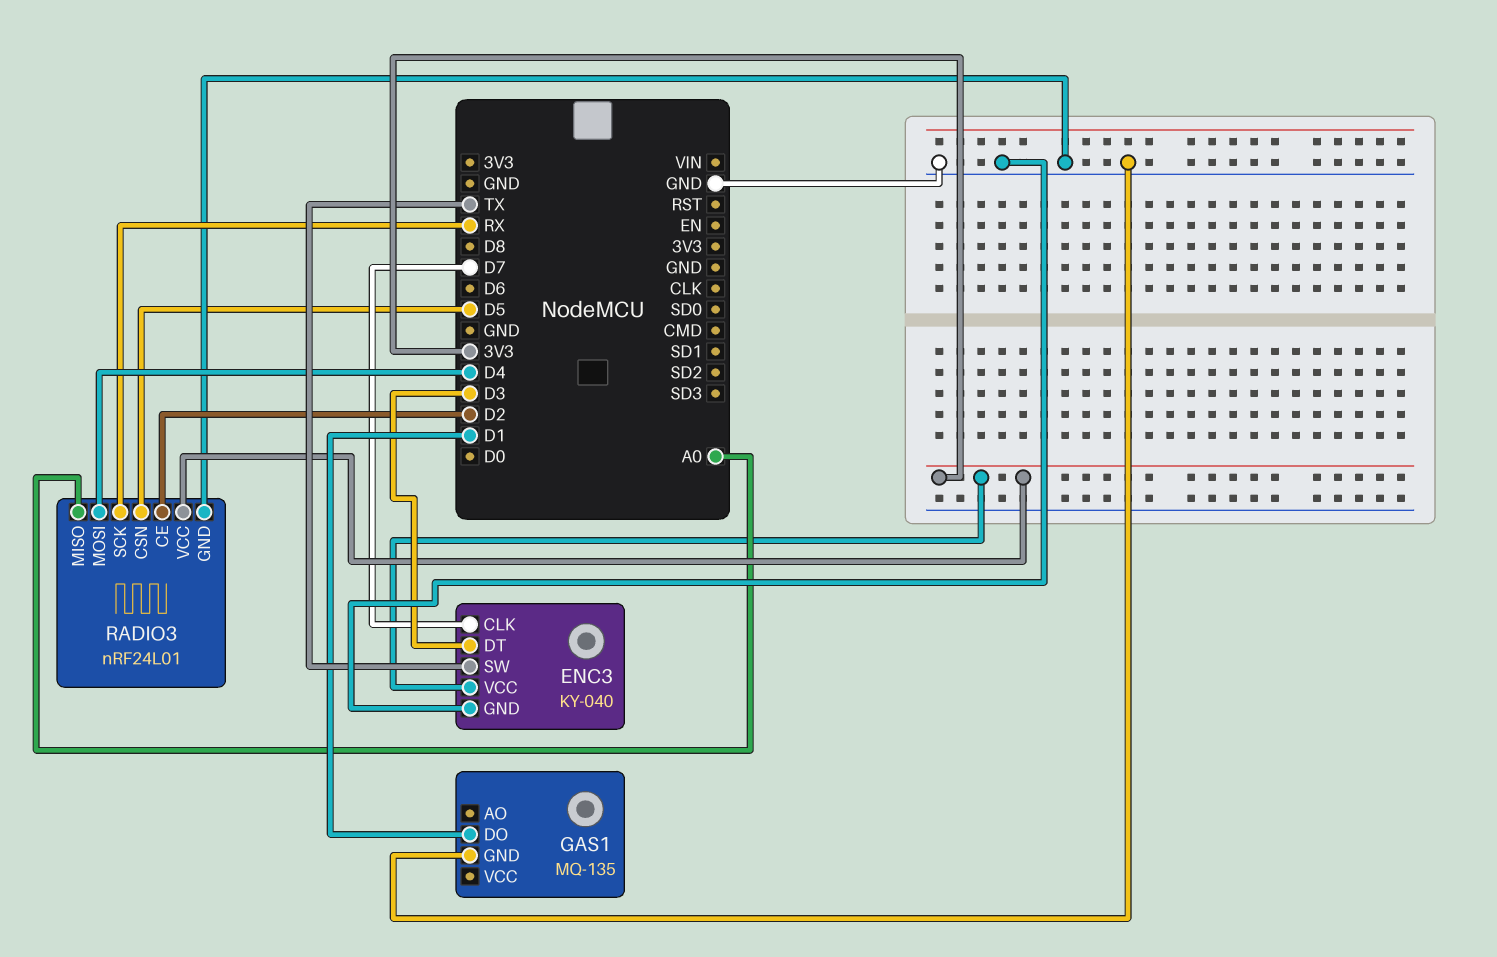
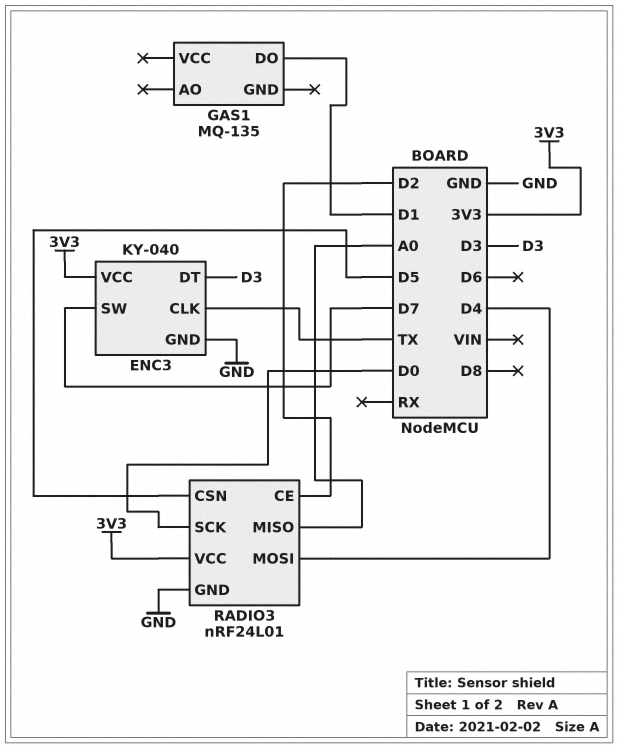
ENC3 pin CLK: D7 -> TX
ENC3 pin SW: TX -> D7
GAS1 pin GND: GND -> none
RADIO3 pin SCK: RX -> D0

